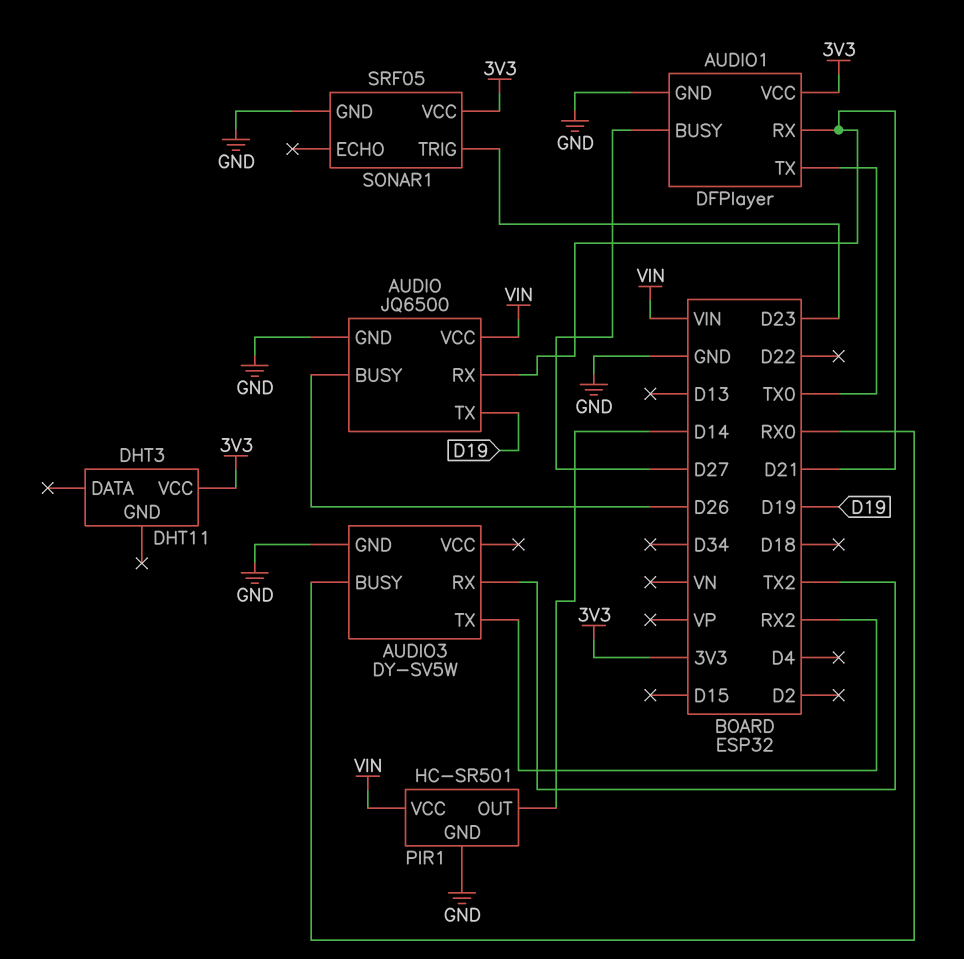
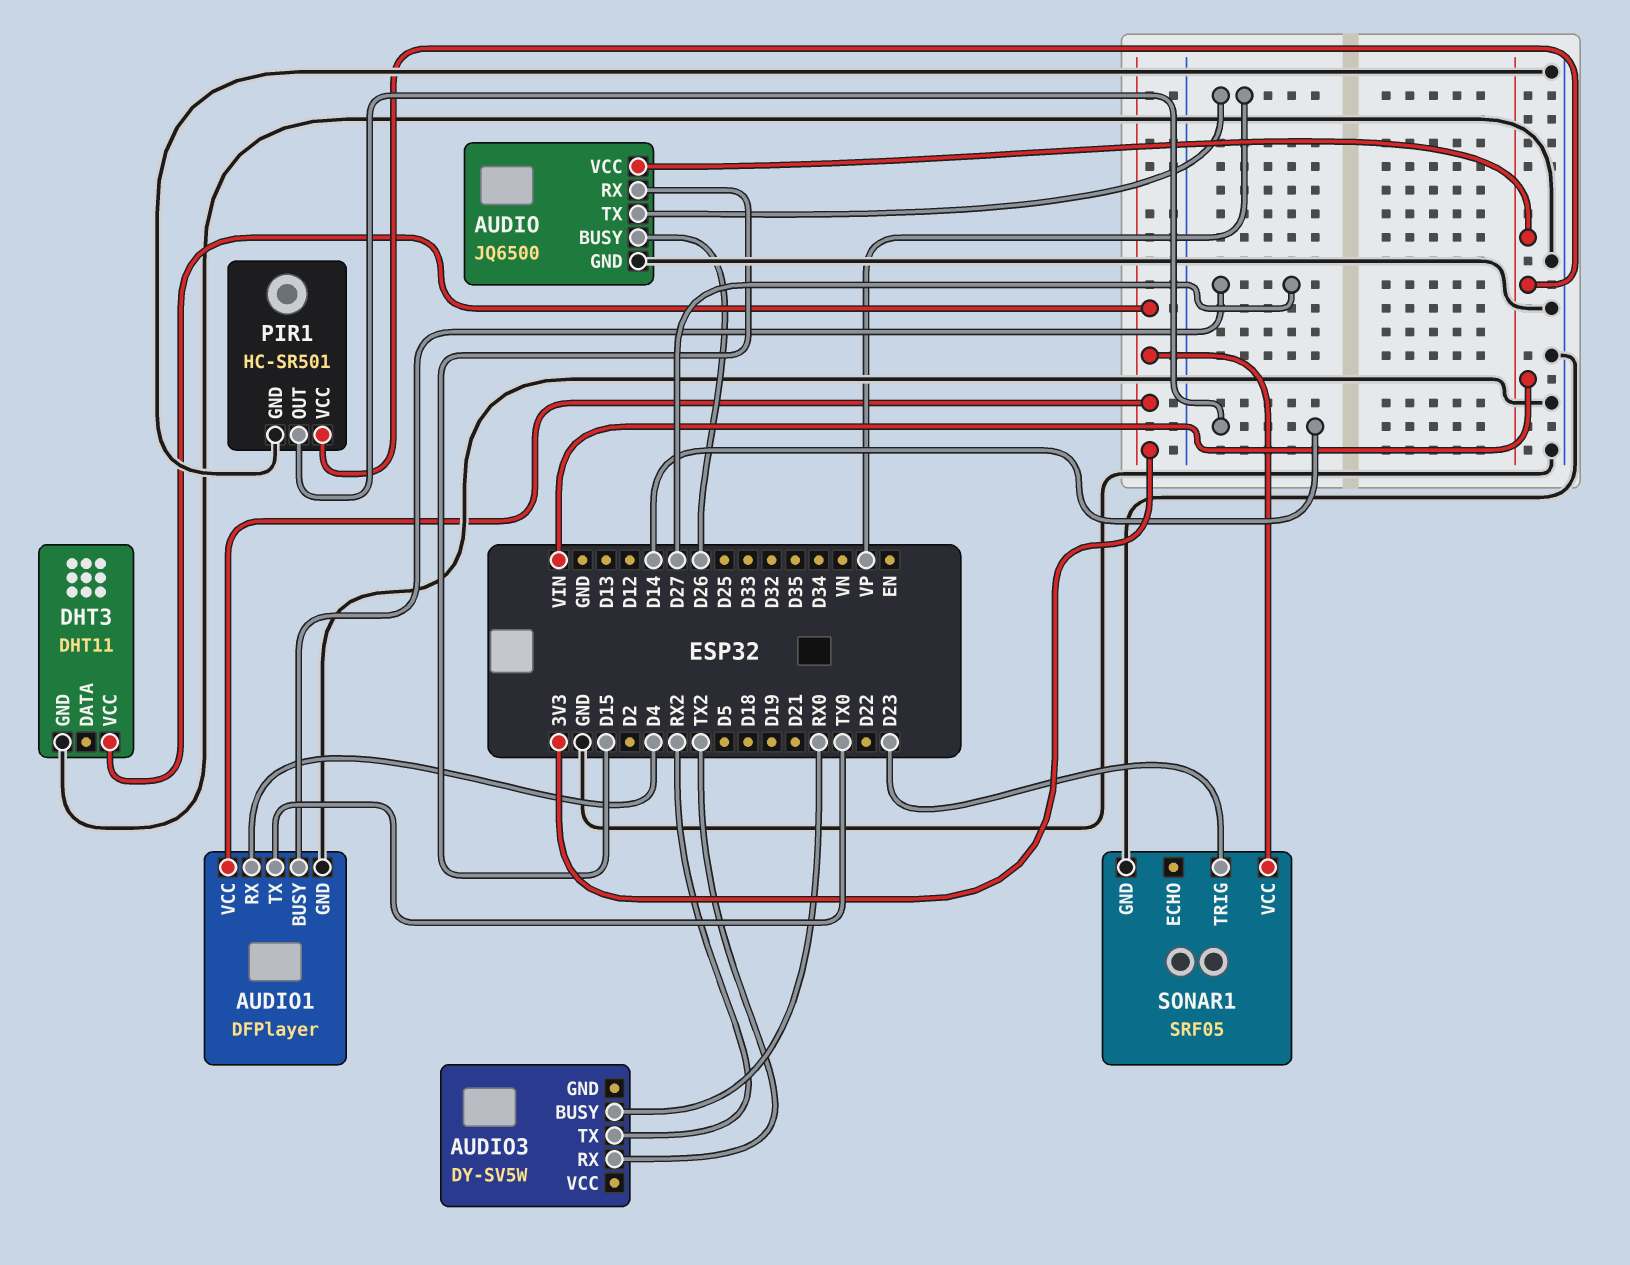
AUDIO pin RX: D21 -> D15
AUDIO pin TX: D19 -> VP
AUDIO1 pin RX: D21 -> D4
AUDIO3 pin GND: GND -> none
DHT3 pin GND: none -> GND

